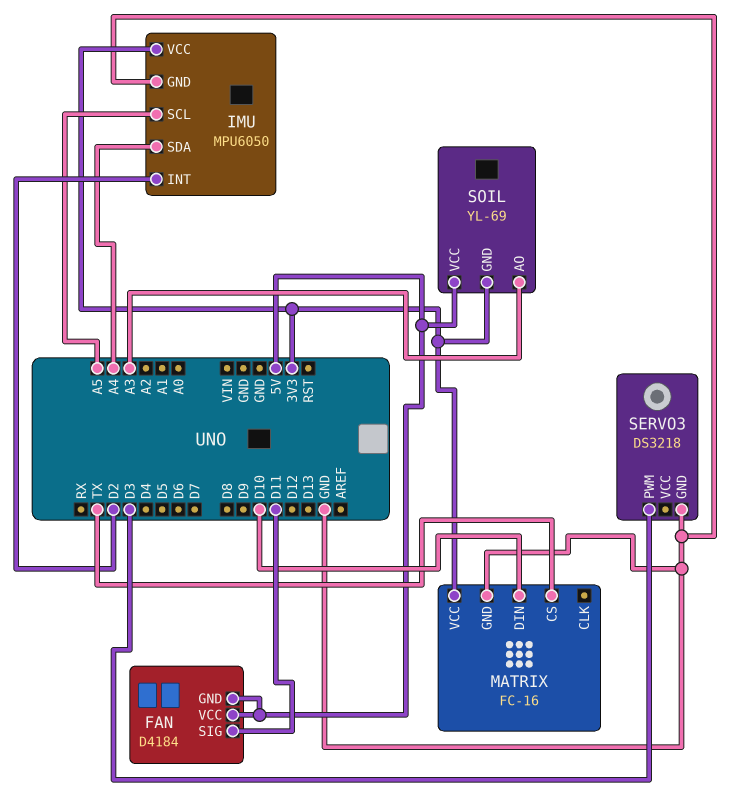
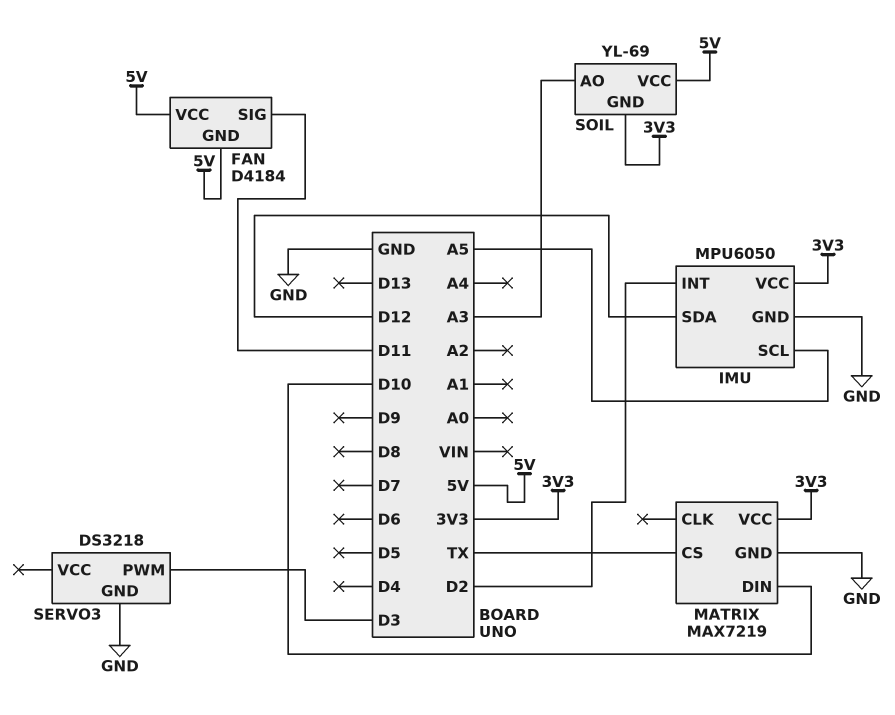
IMU pin SDA: A4 -> D12
MATRIX: FC-16 -> MAX7219

